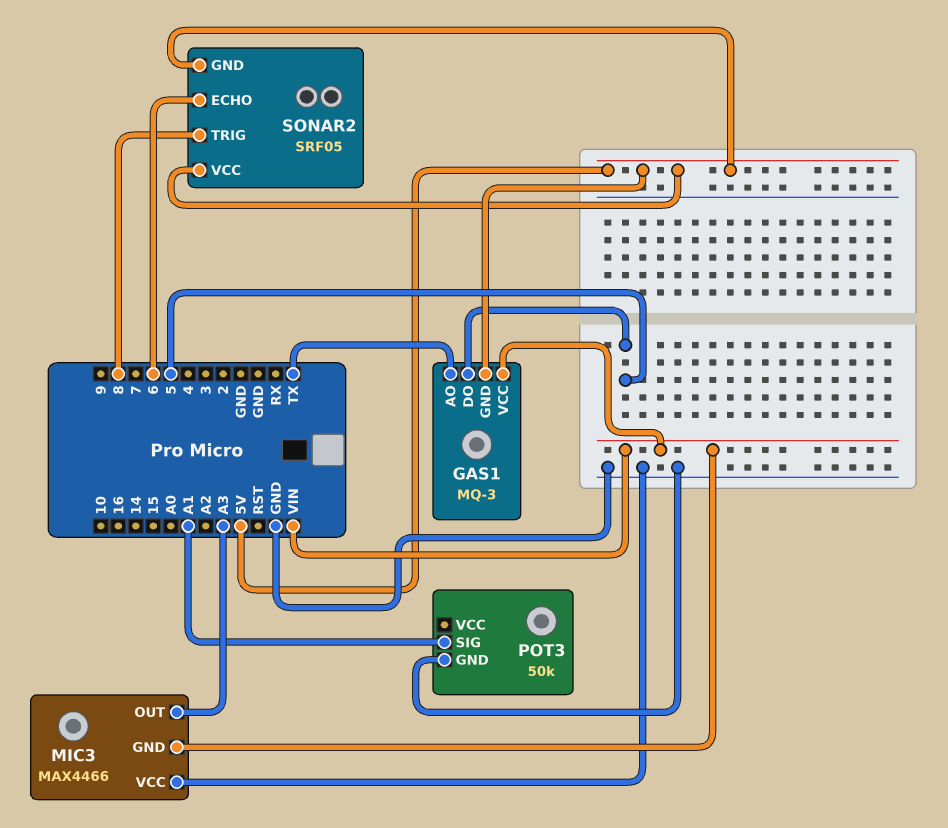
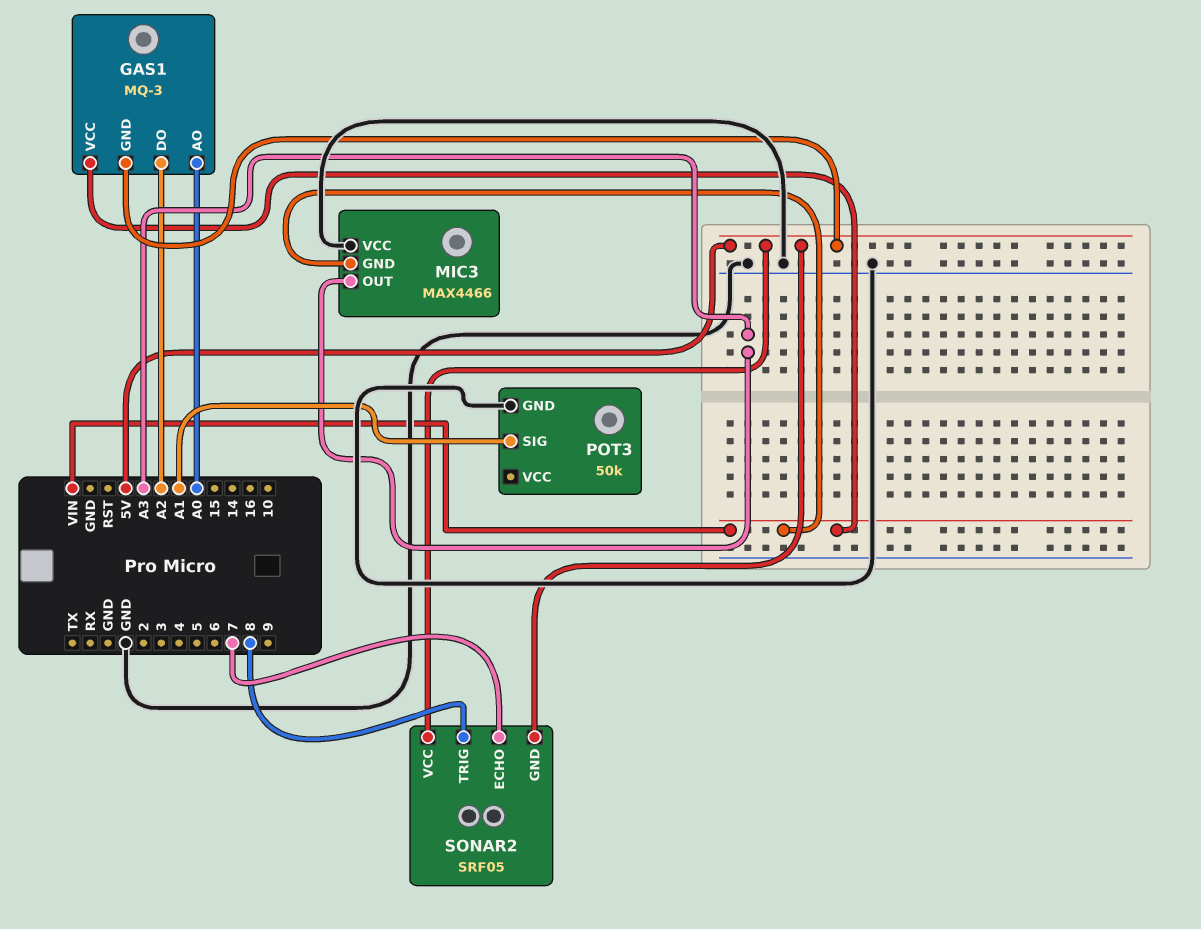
GAS1 pin AO: TX -> A0
GAS1 pin DO: 5 -> A2
SONAR2 pin ECHO: 6 -> 7

